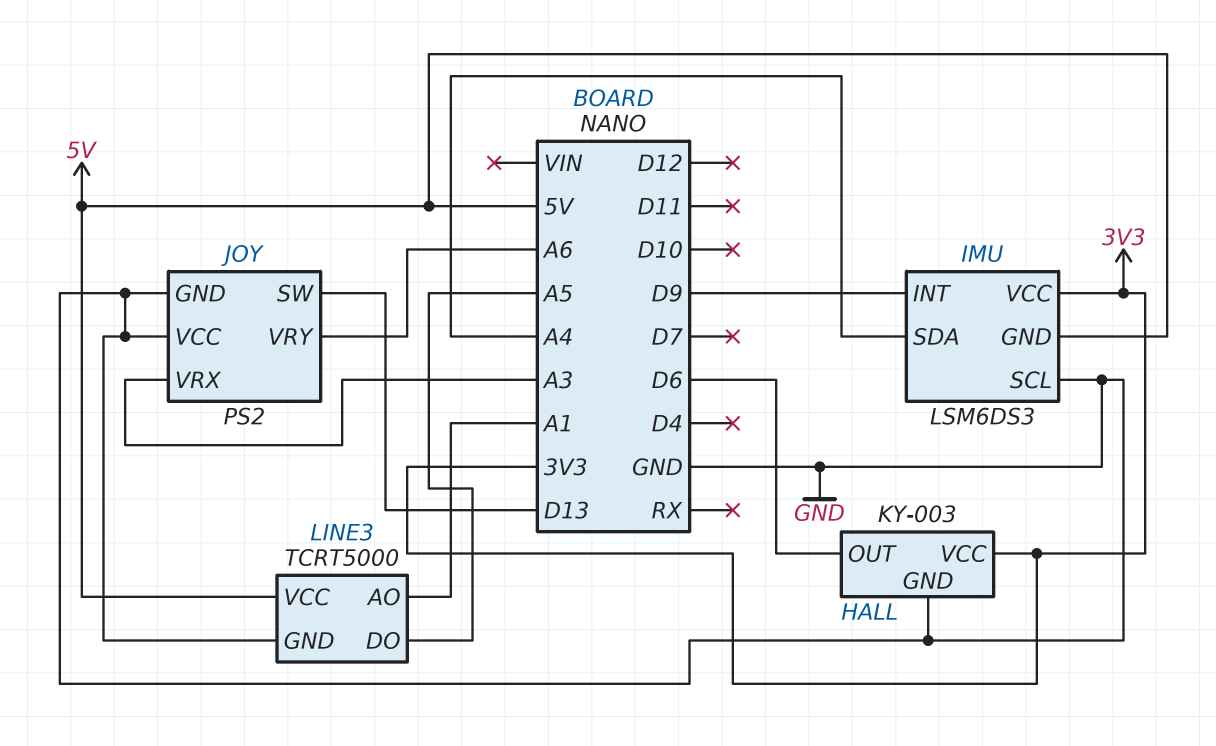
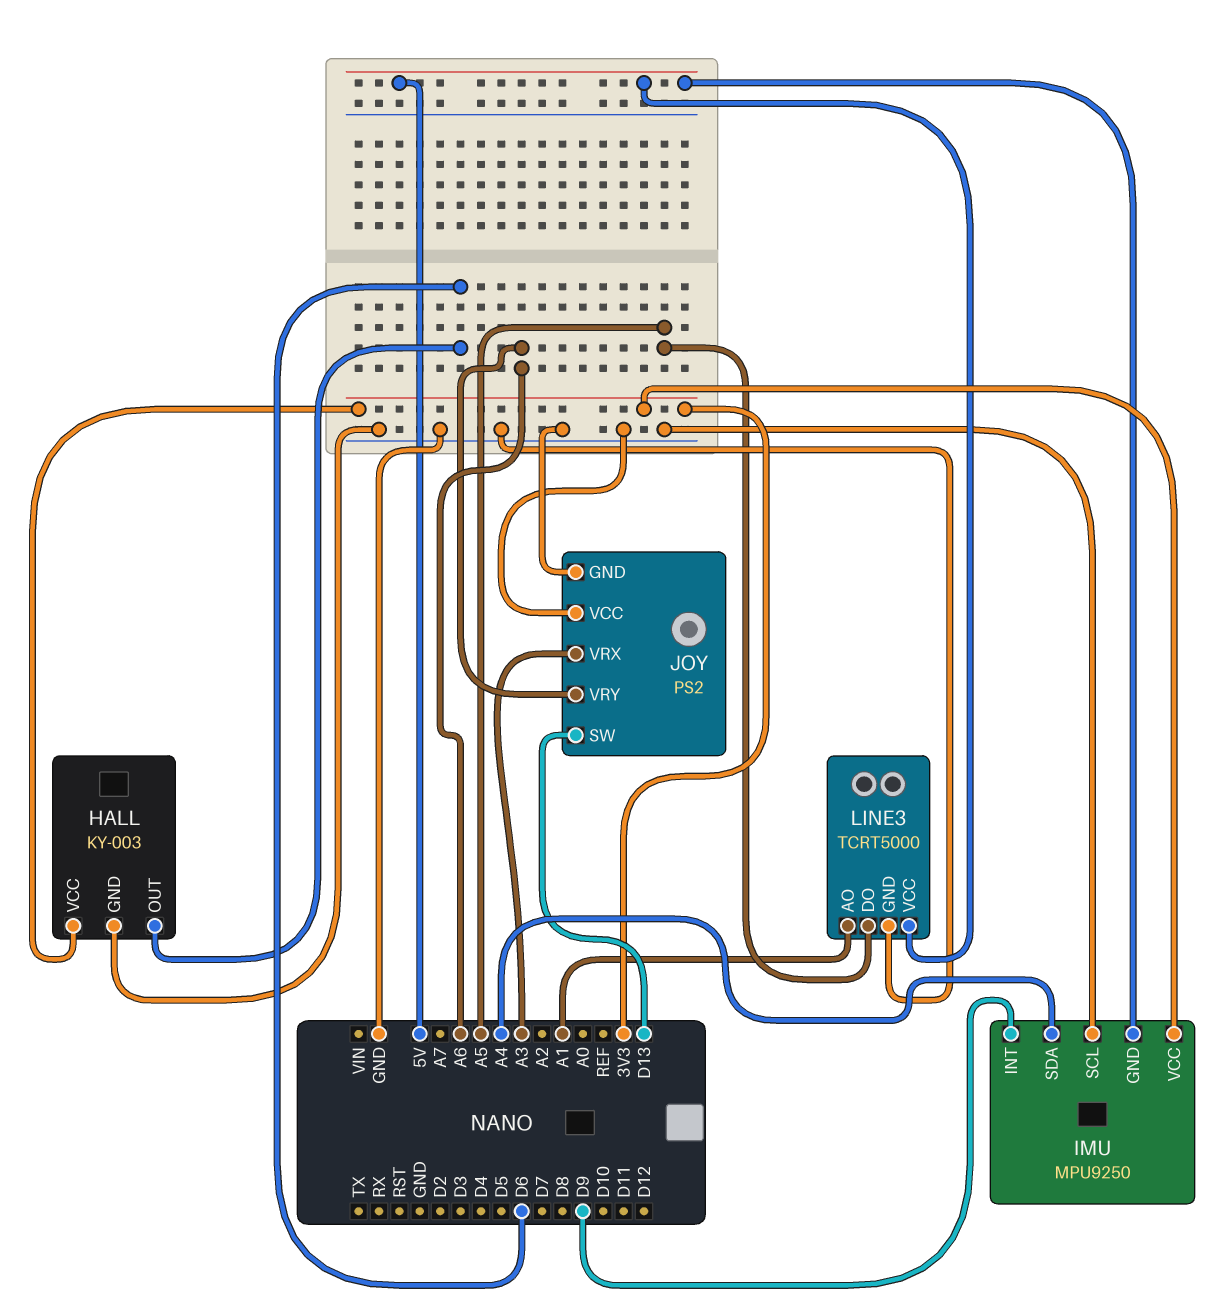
IMU: LSM6DS3 -> MPU9250

